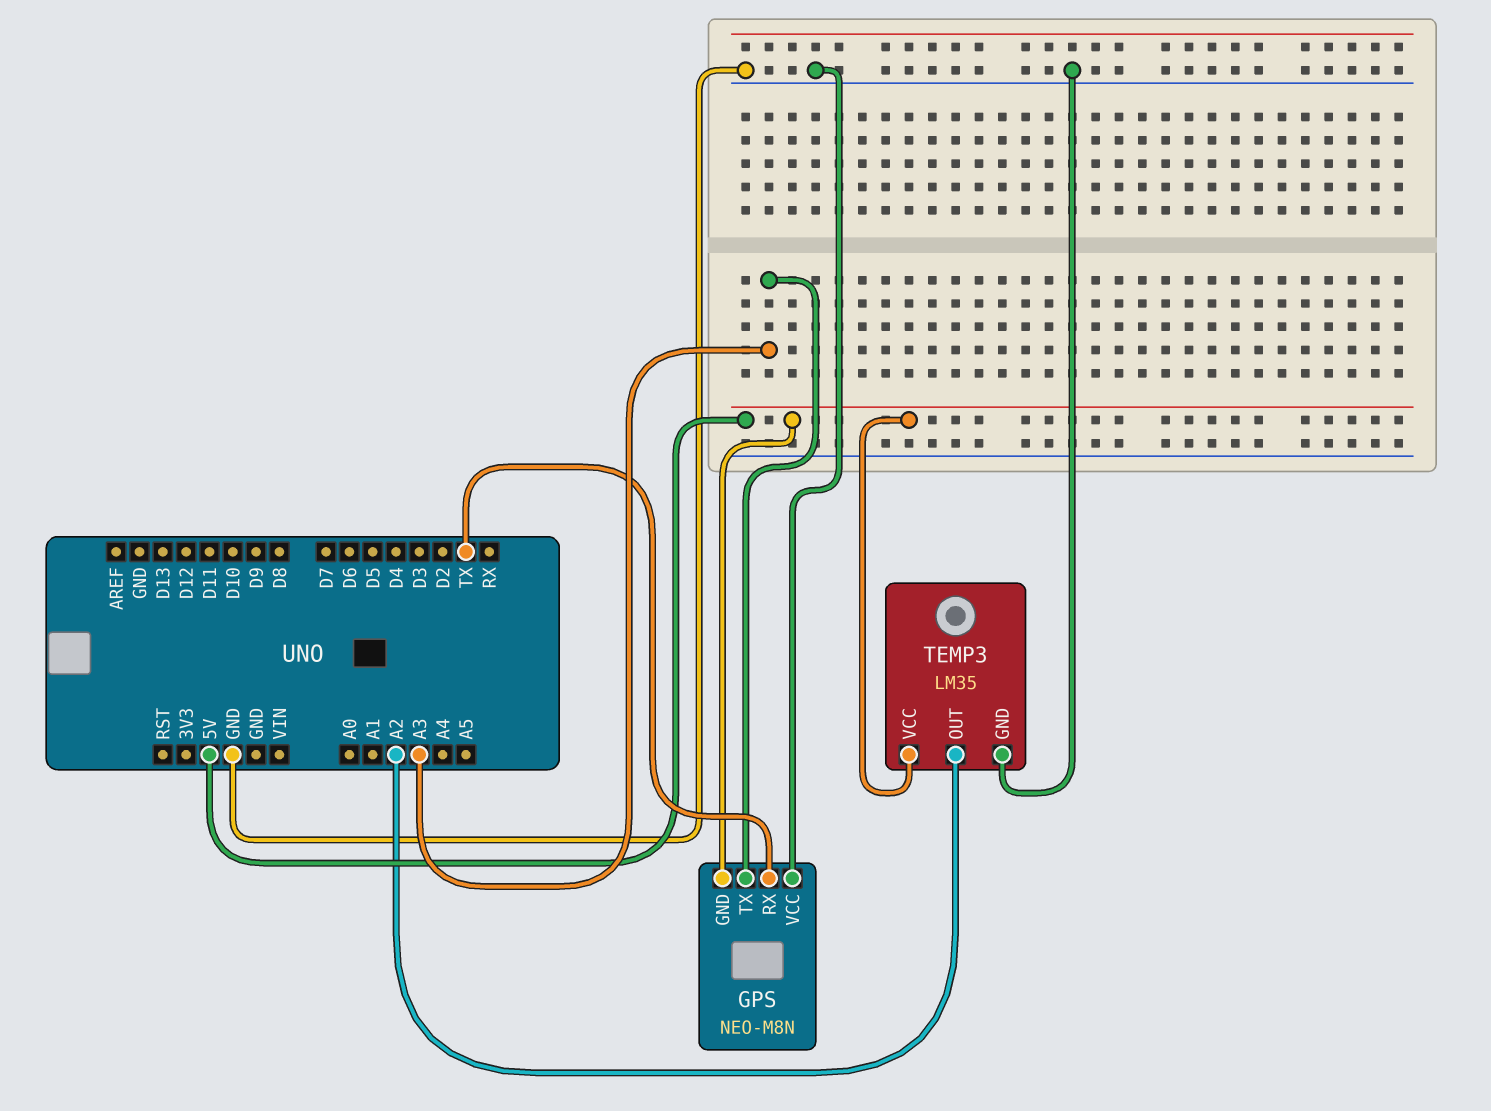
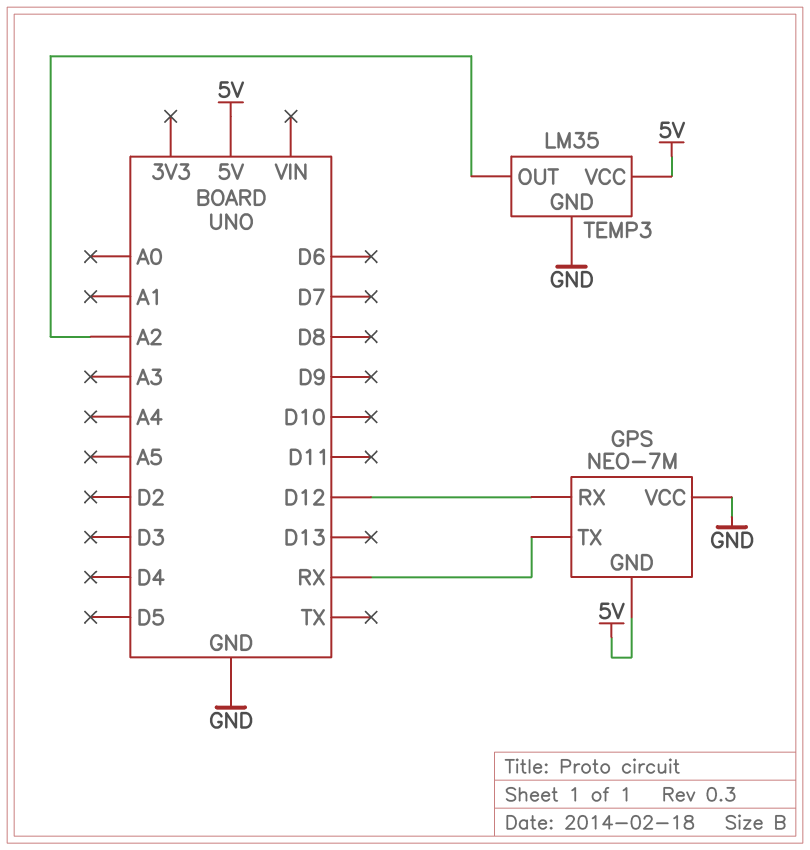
GPS: NEO-M8N -> NEO-7M
GPS pin RX: TX -> D12
GPS pin TX: A3 -> RX

